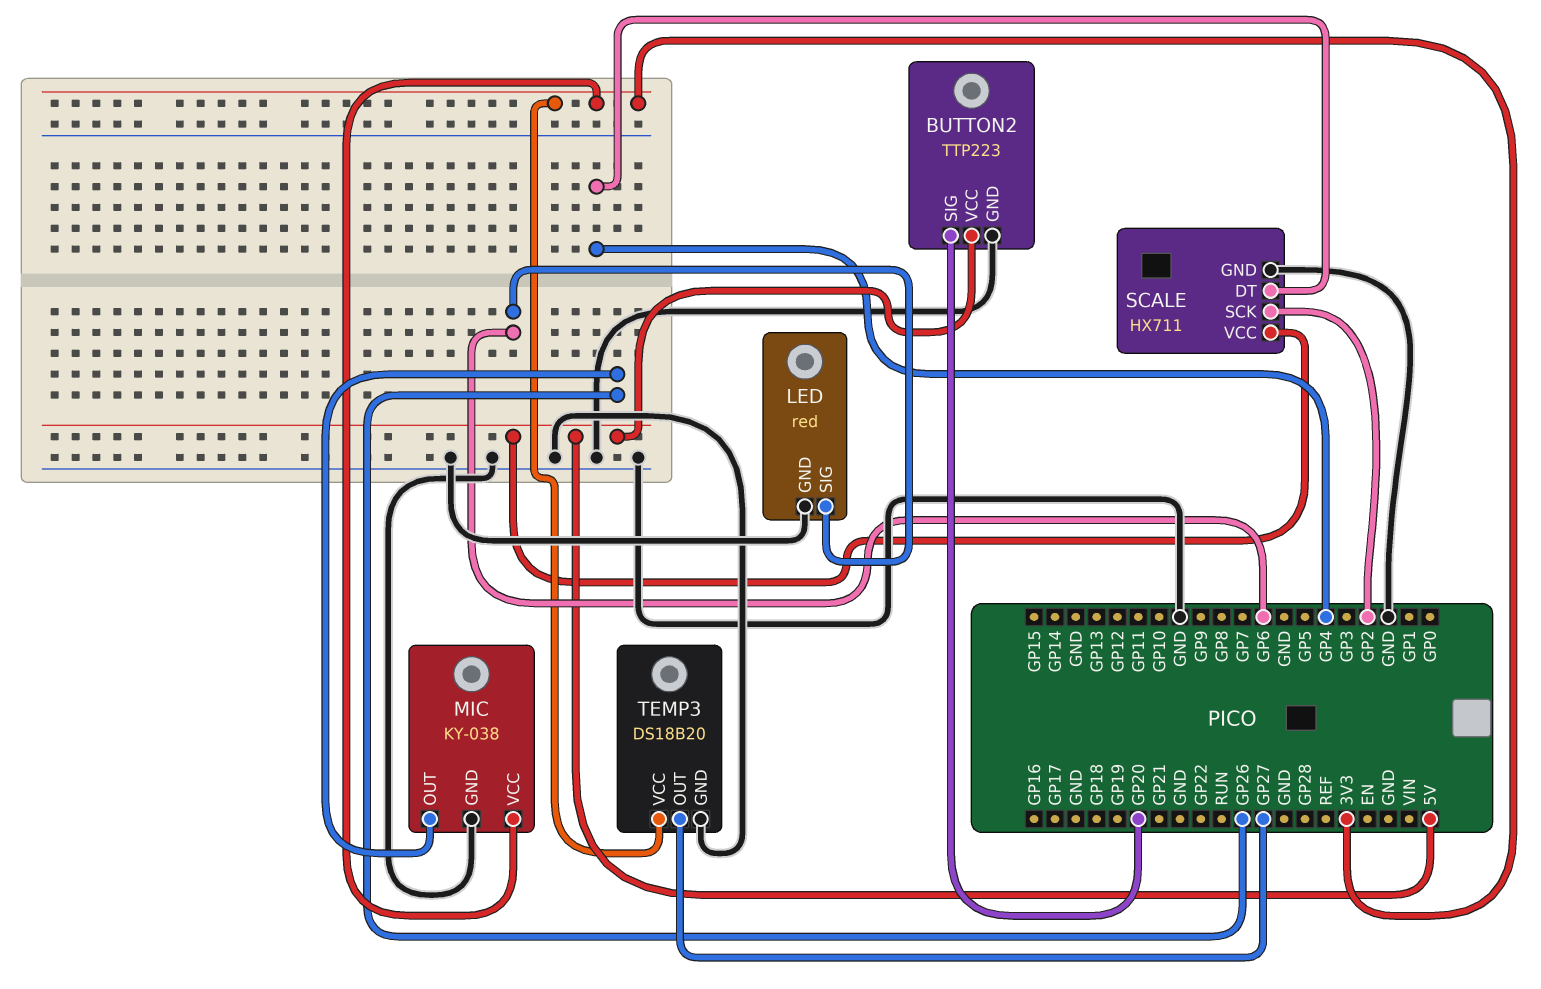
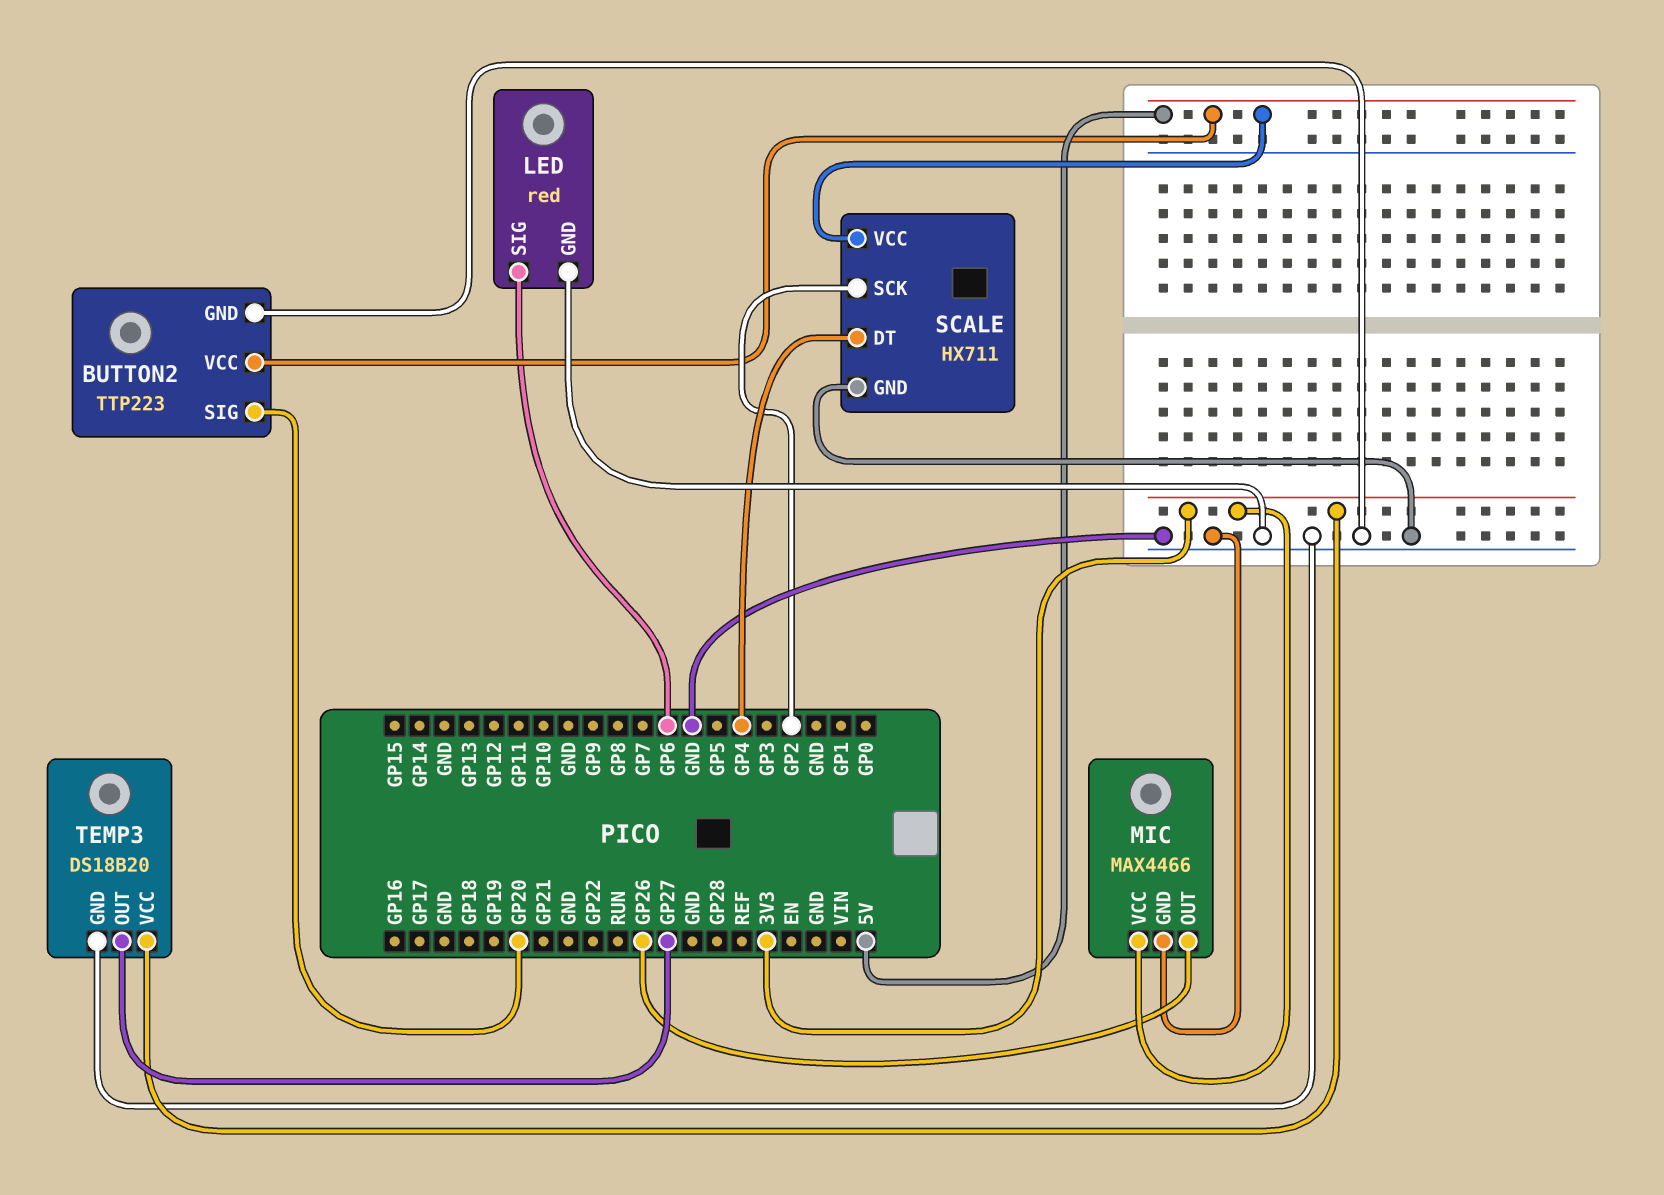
MIC: KY-038 -> MAX4466

